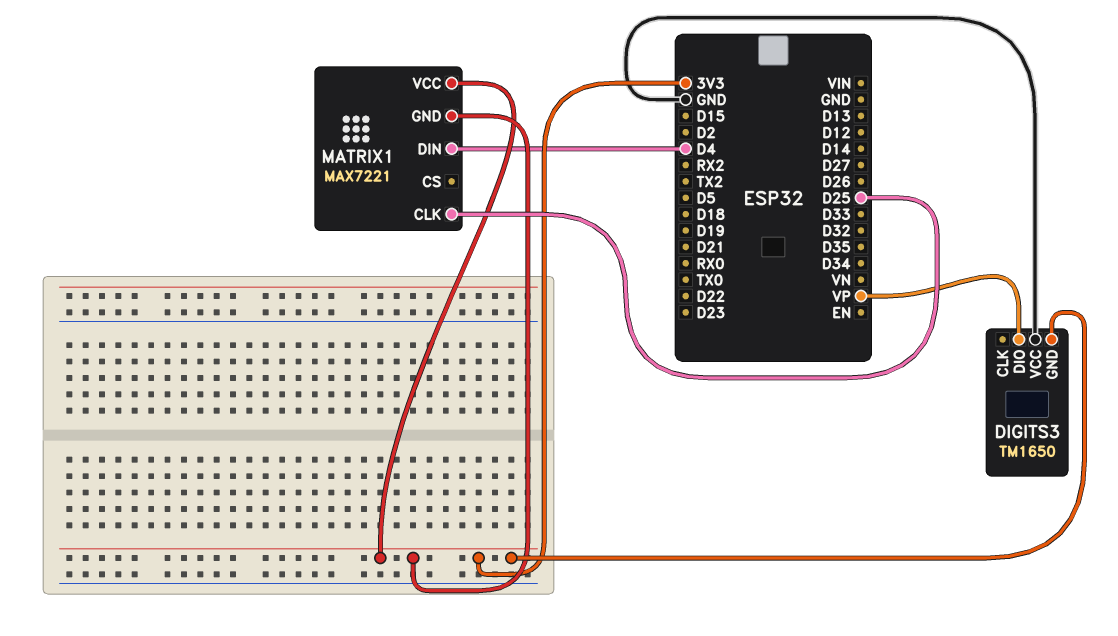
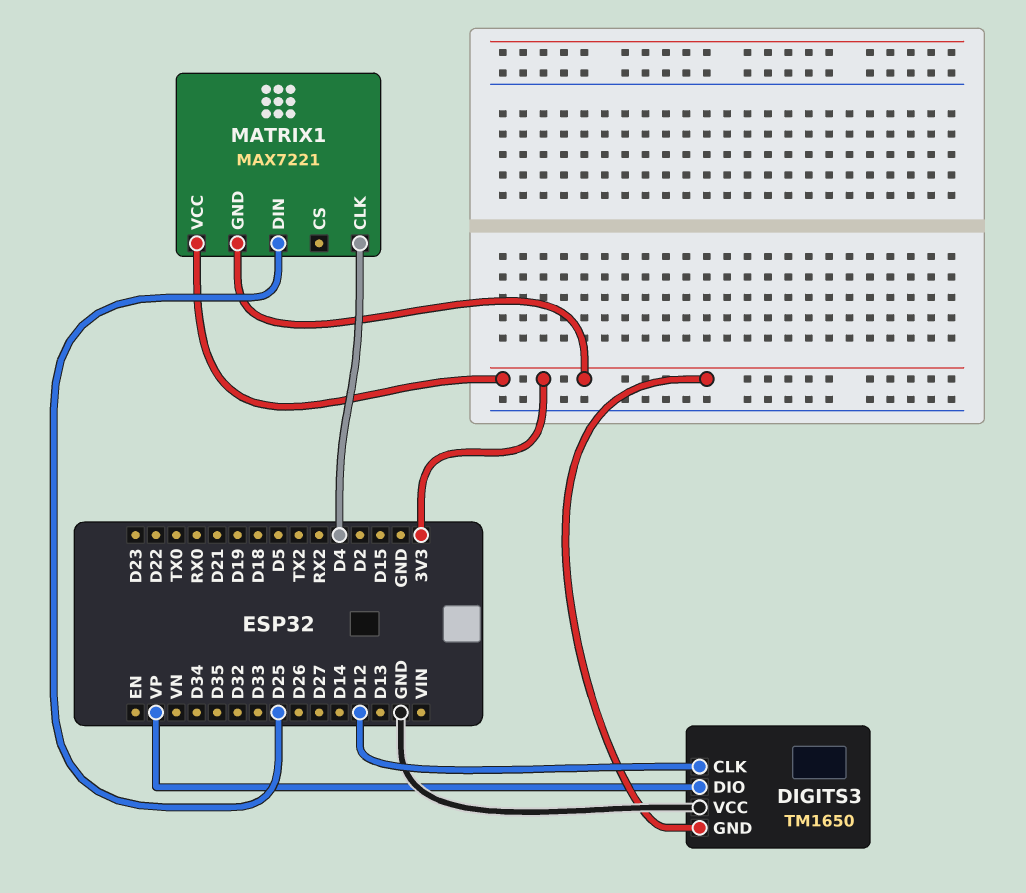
DIGITS3 pin CLK: none -> D12
MATRIX1 pin CLK: D25 -> D4
MATRIX1 pin DIN: D4 -> D25

